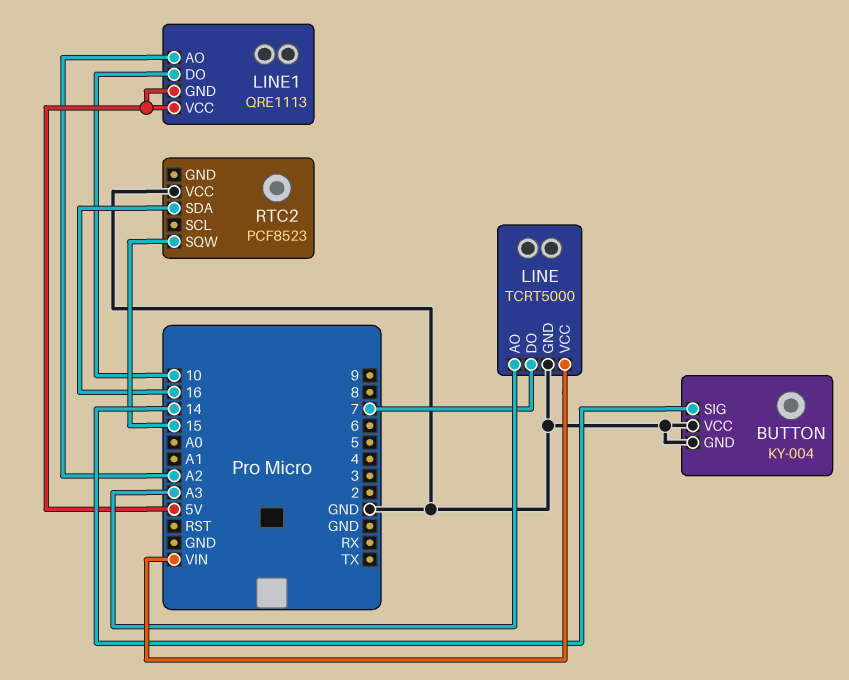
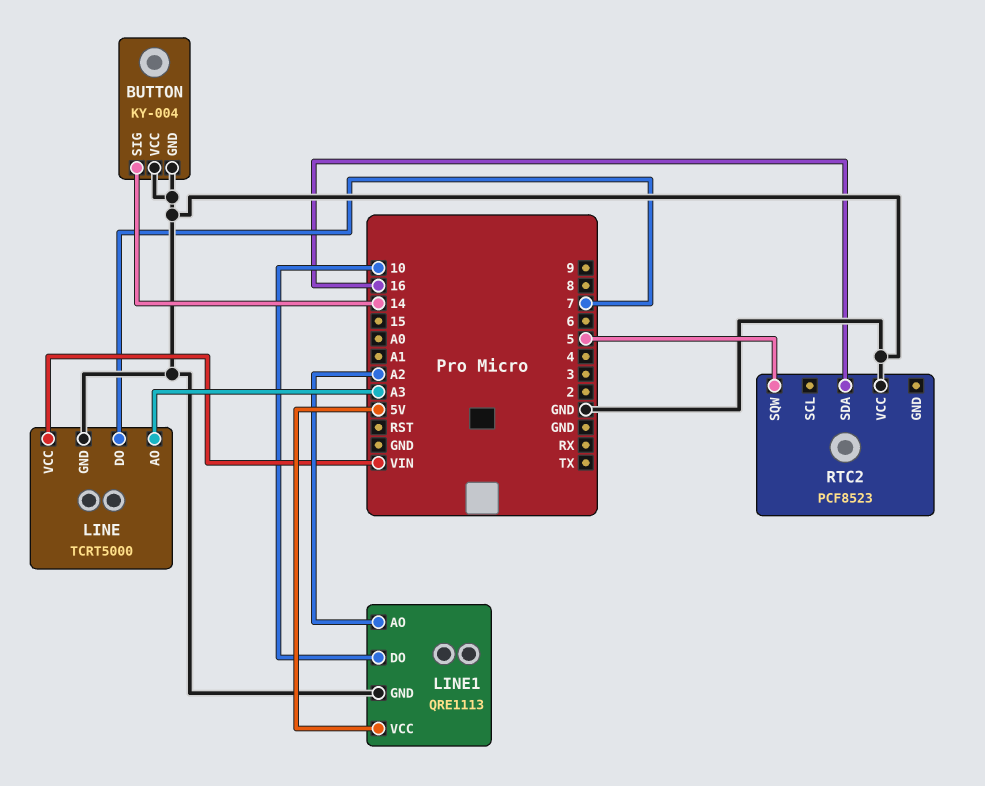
LINE1 pin GND: 5V -> GND
RTC2 pin SQW: 15 -> 5

